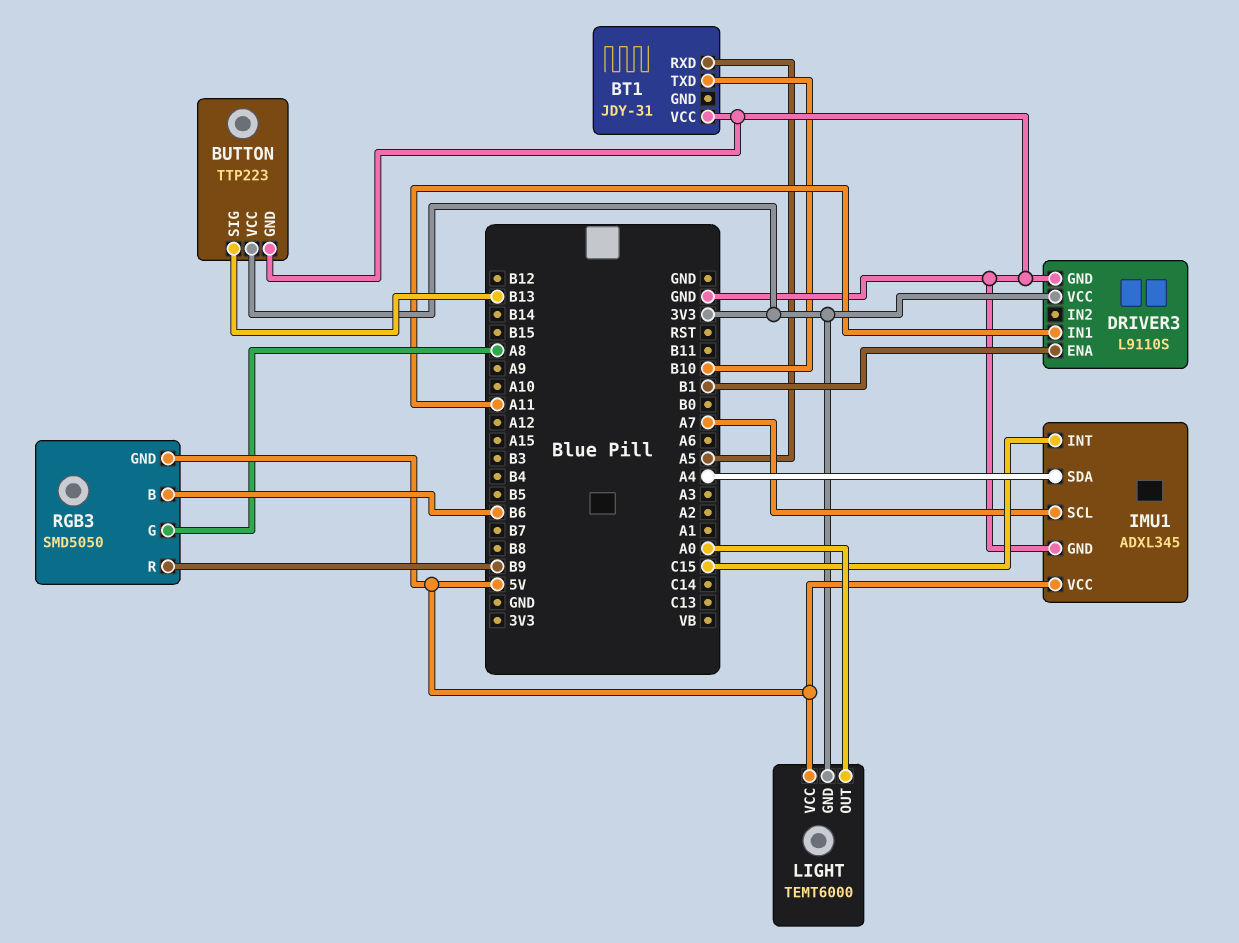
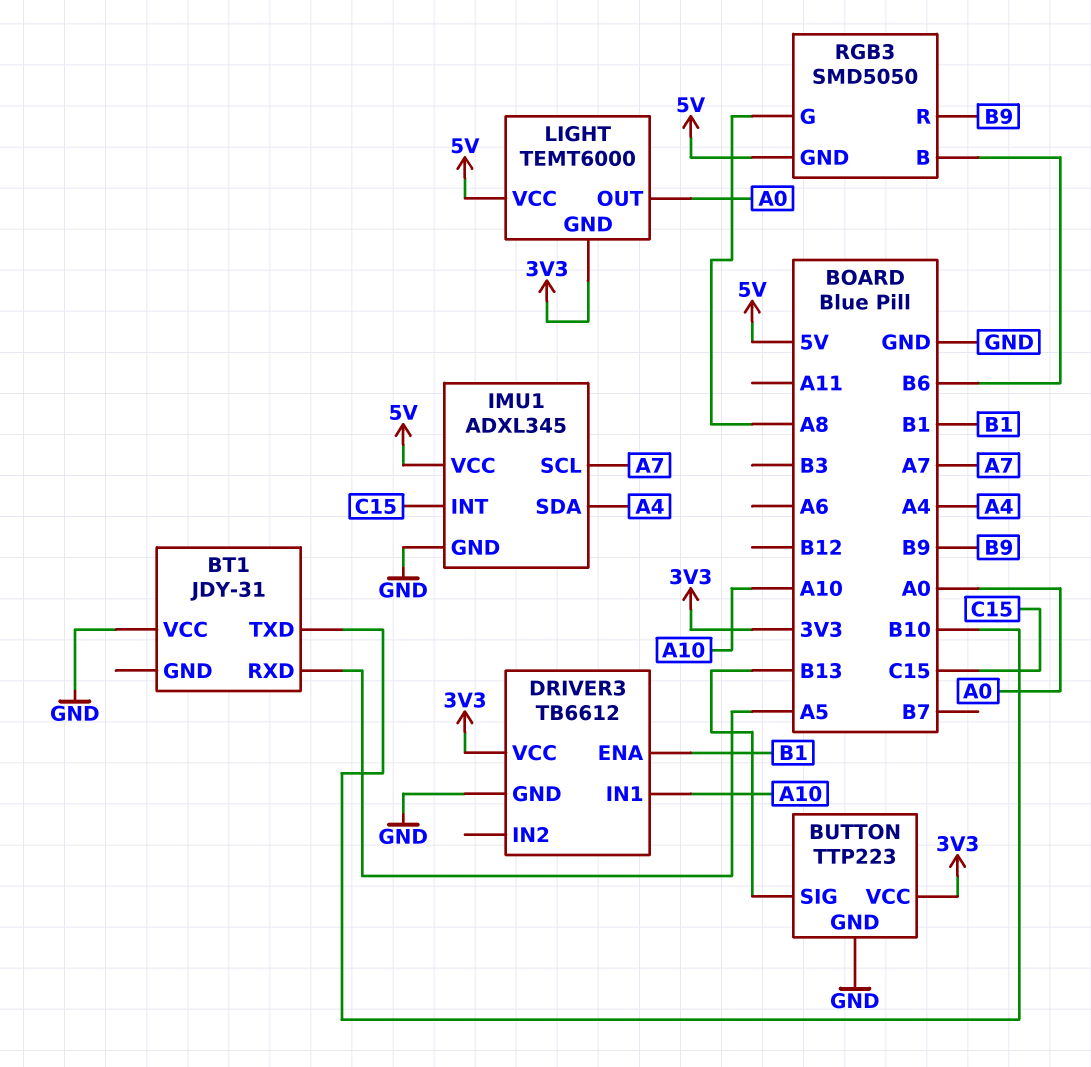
DRIVER3: L9110S -> TB6612
DRIVER3 pin IN1: A11 -> A10

